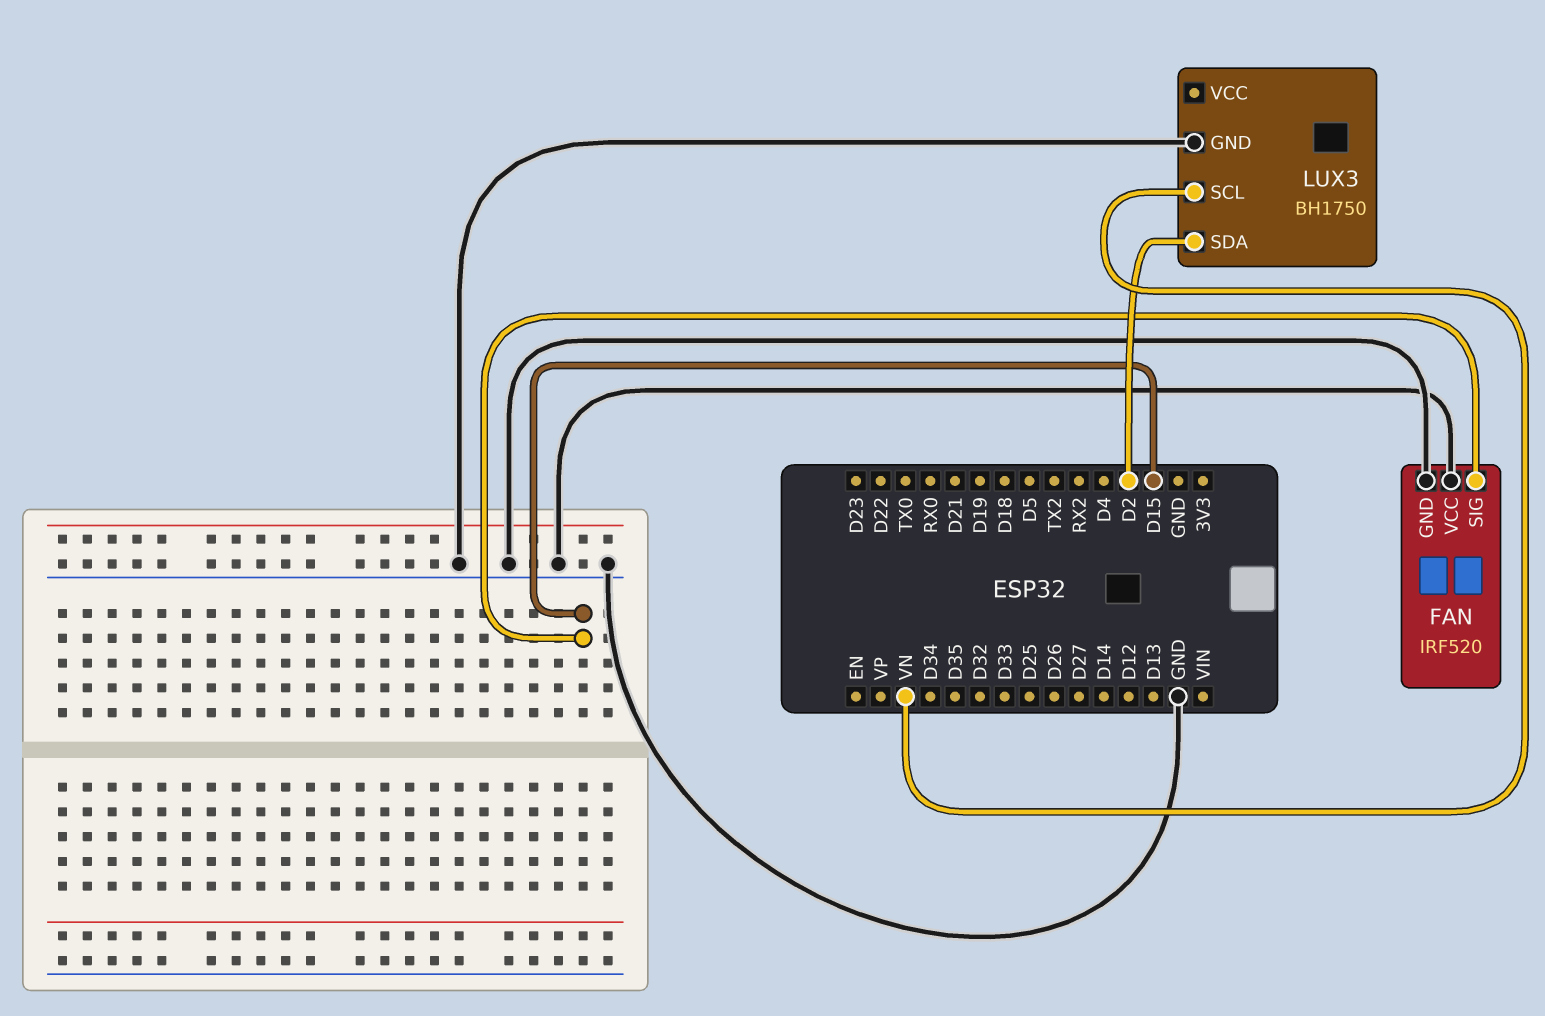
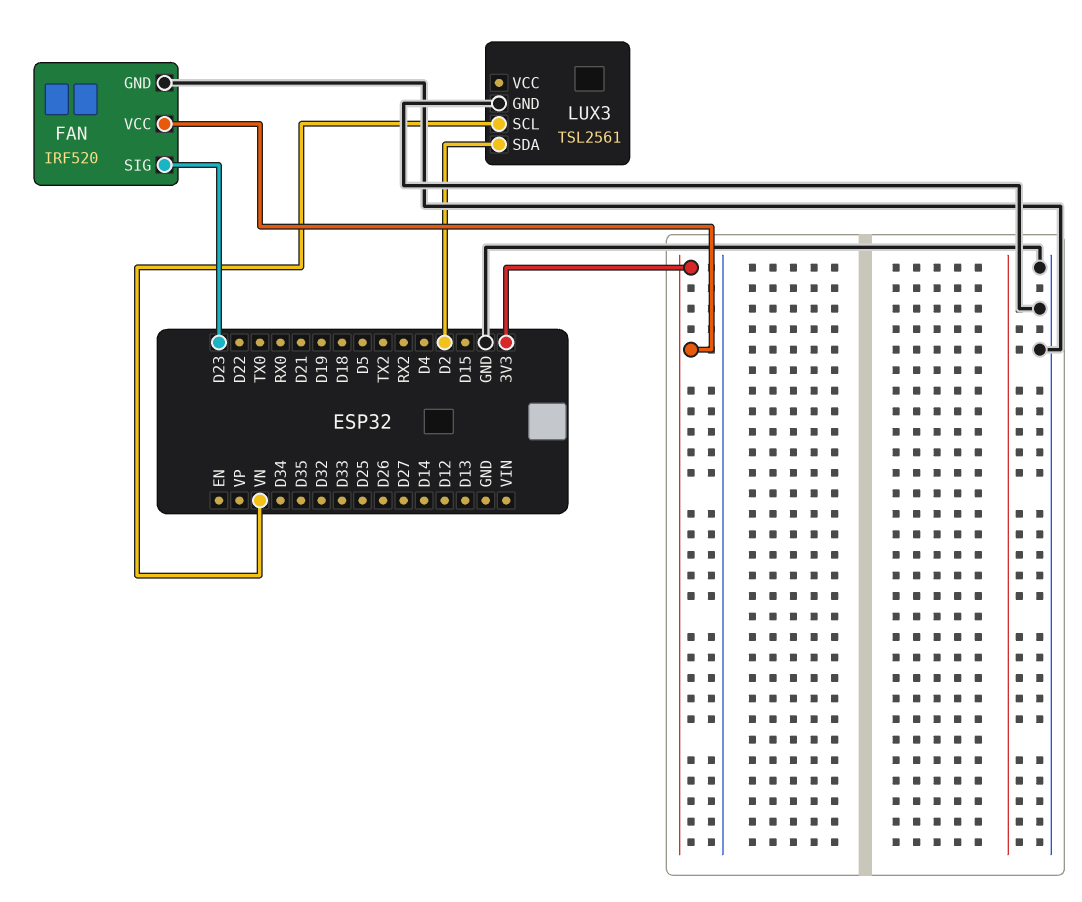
FAN pin SIG: D15 -> D23
FAN pin VCC: GND -> 3V3
LUX3: BH1750 -> TSL2561

